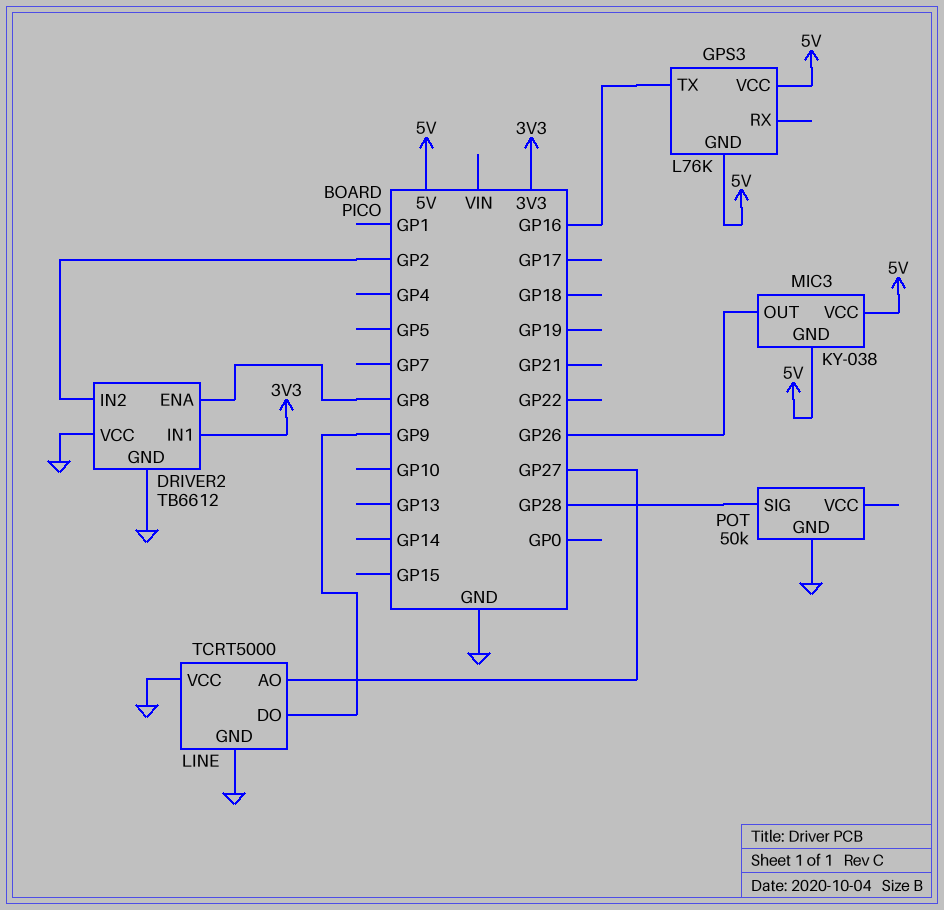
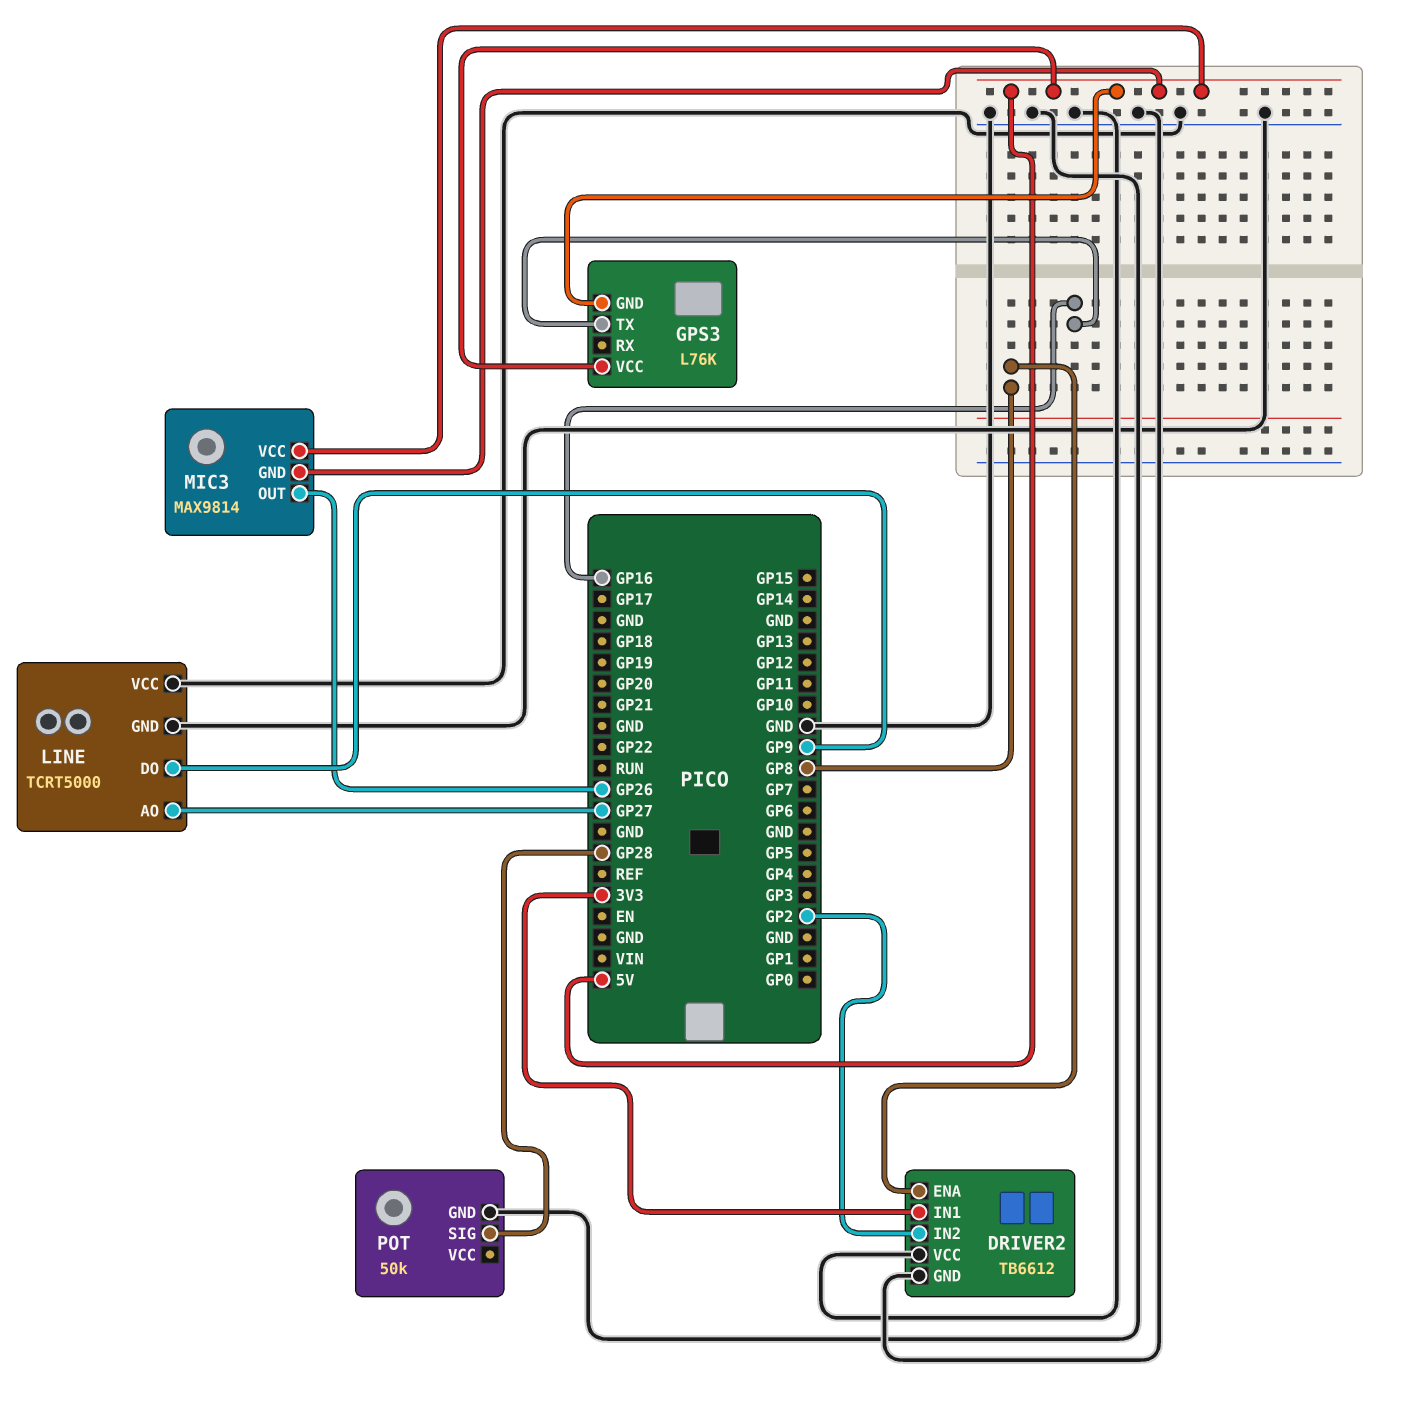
MIC3: KY-038 -> MAX9814

